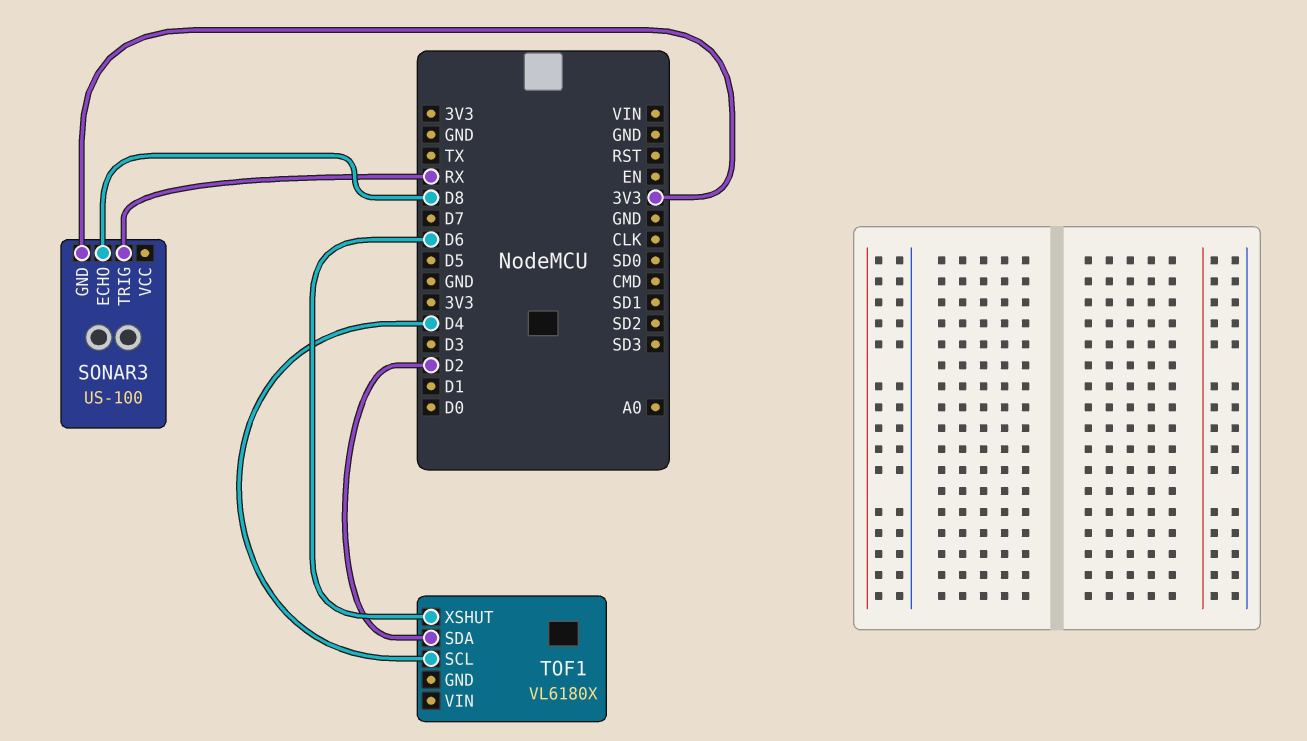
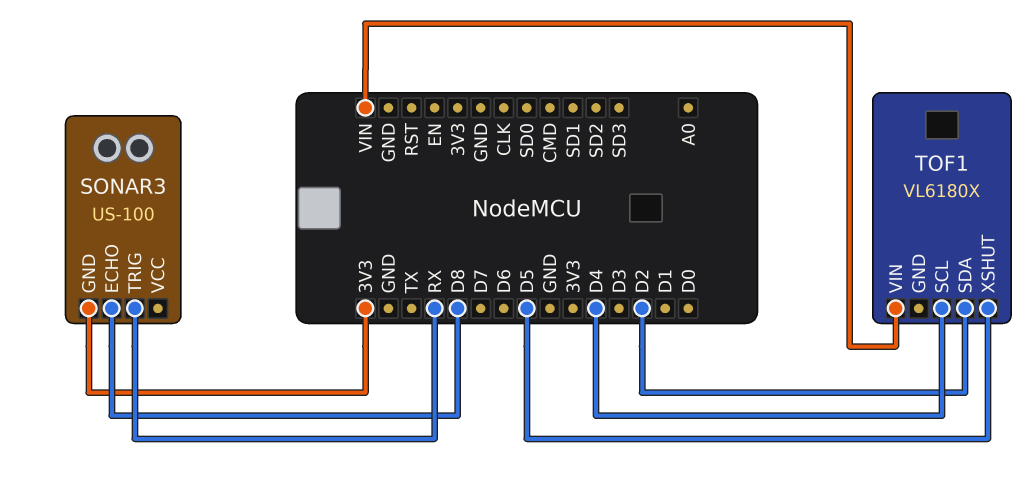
TOF1 pin VIN: none -> VIN
TOF1 pin XSHUT: D6 -> D5

